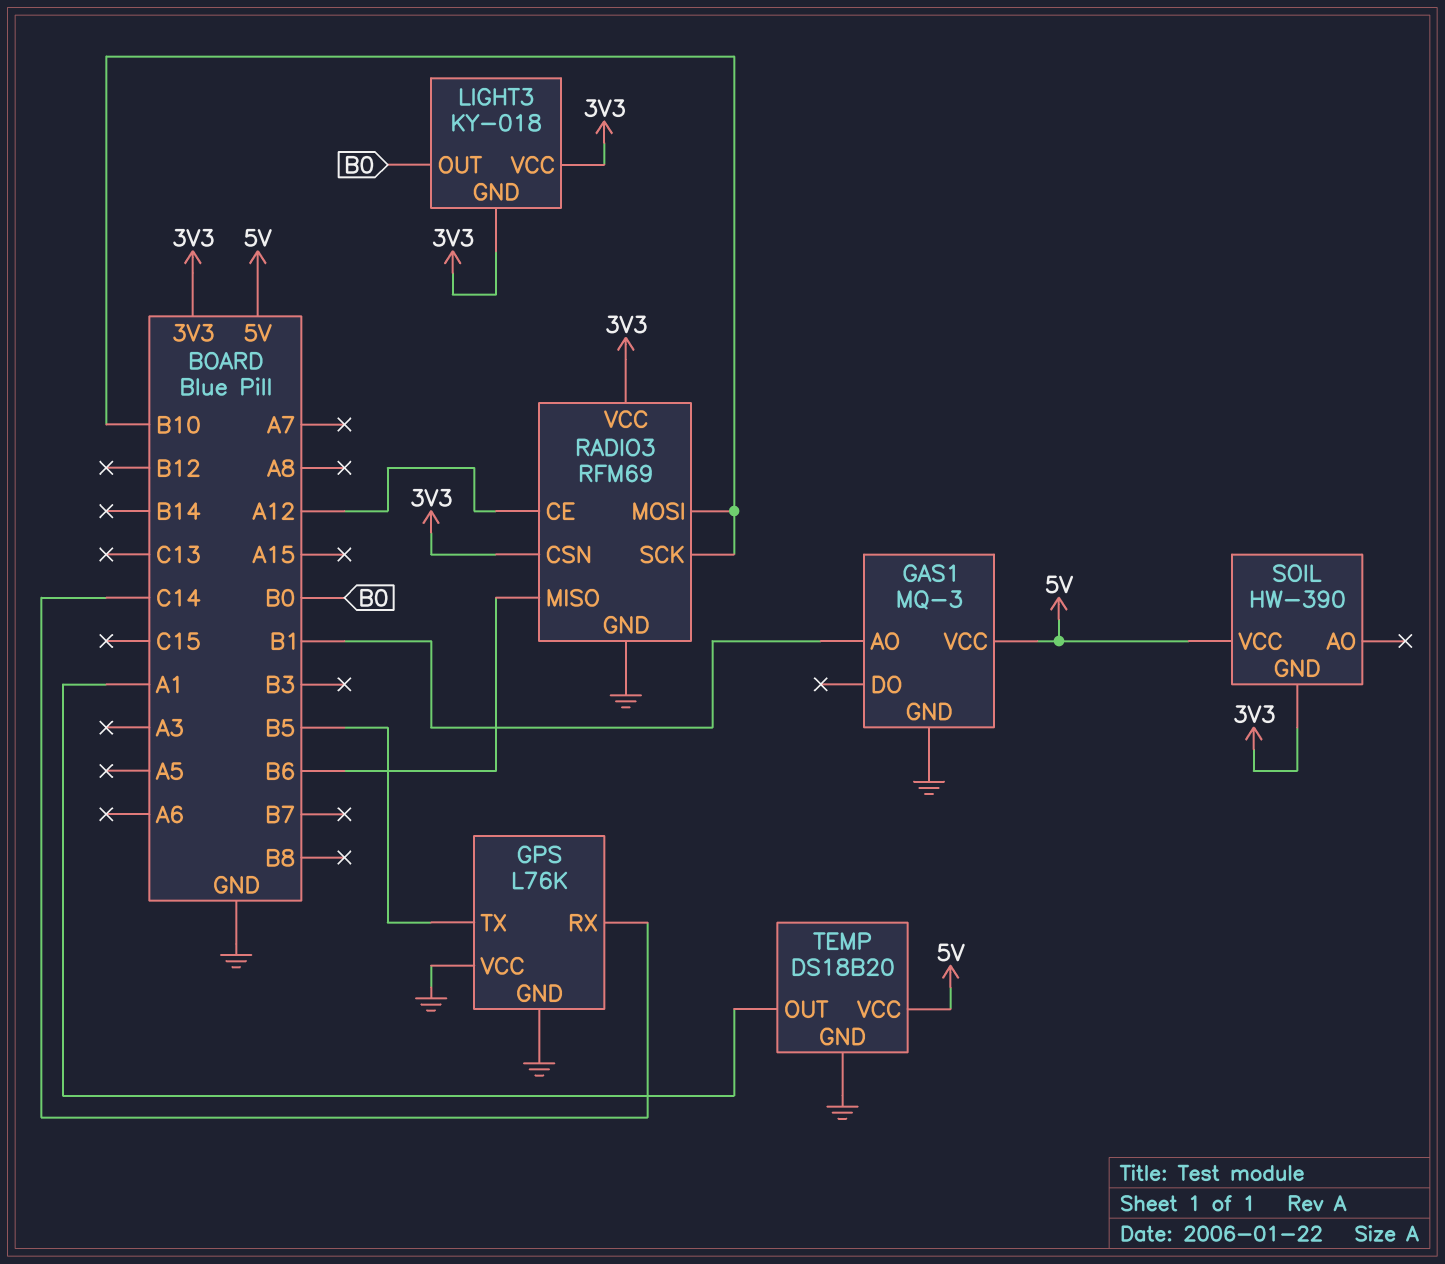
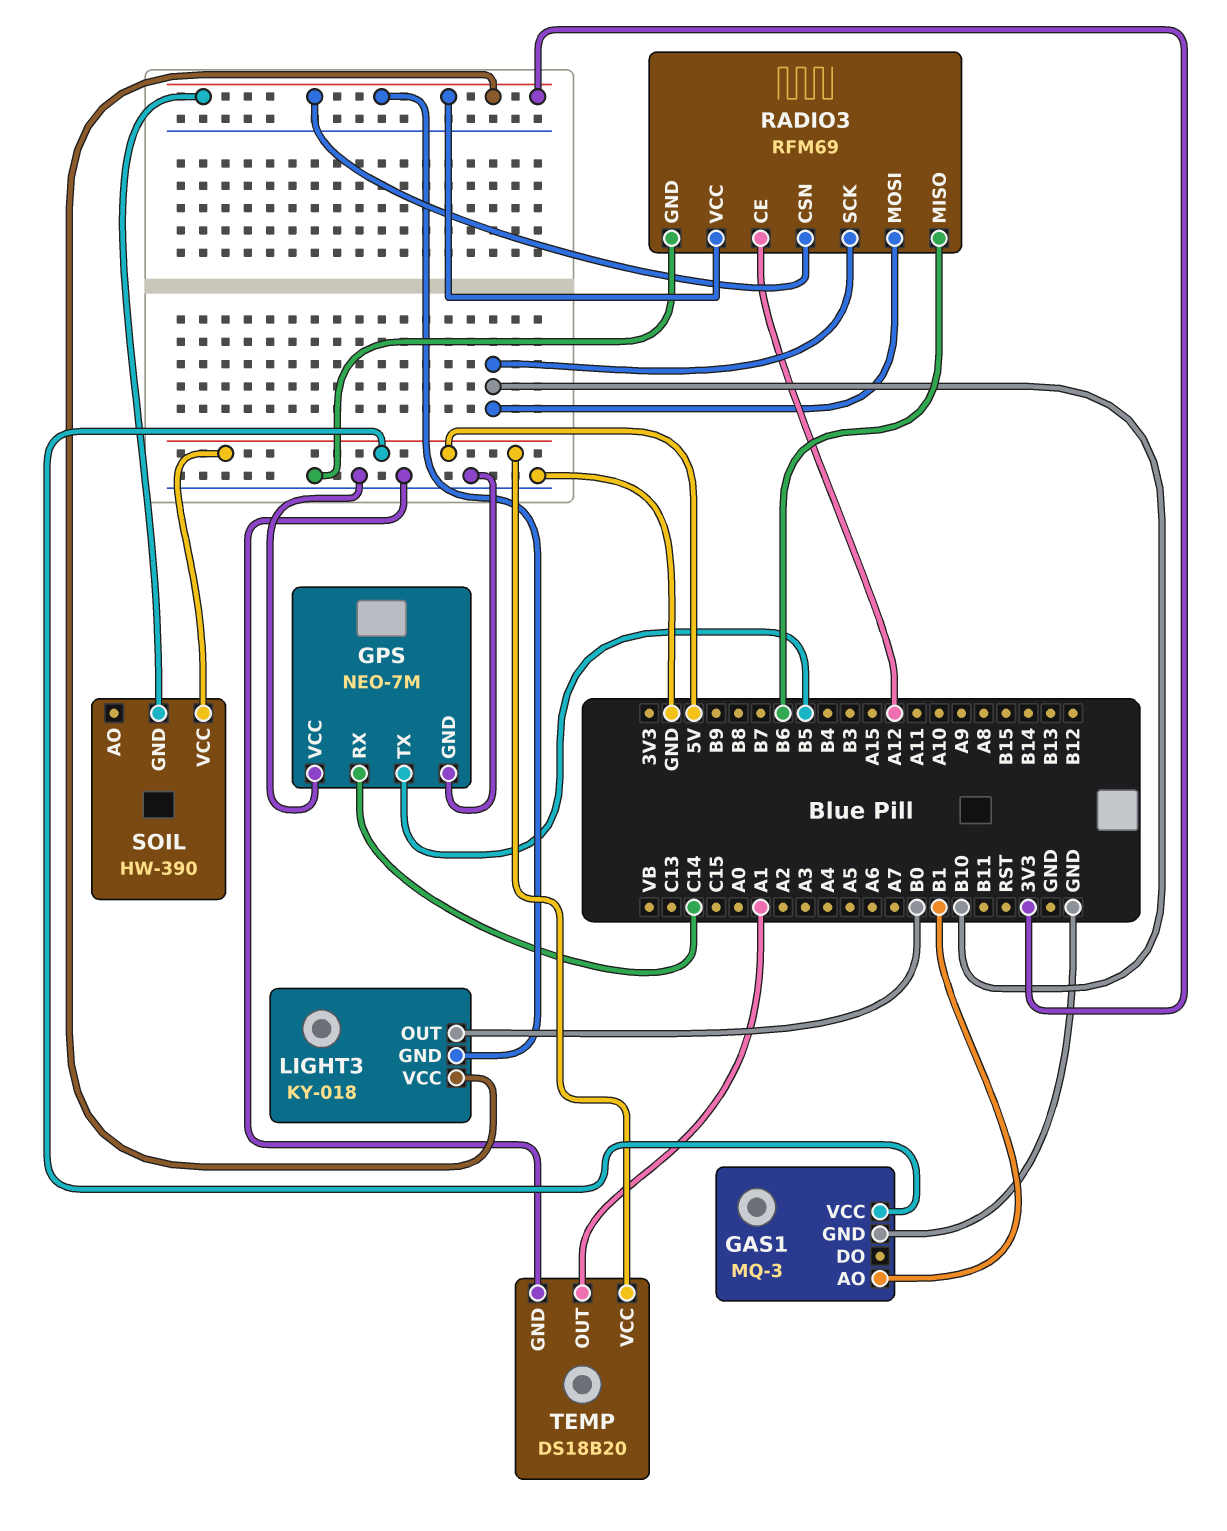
GPS: L76K -> NEO-7M

